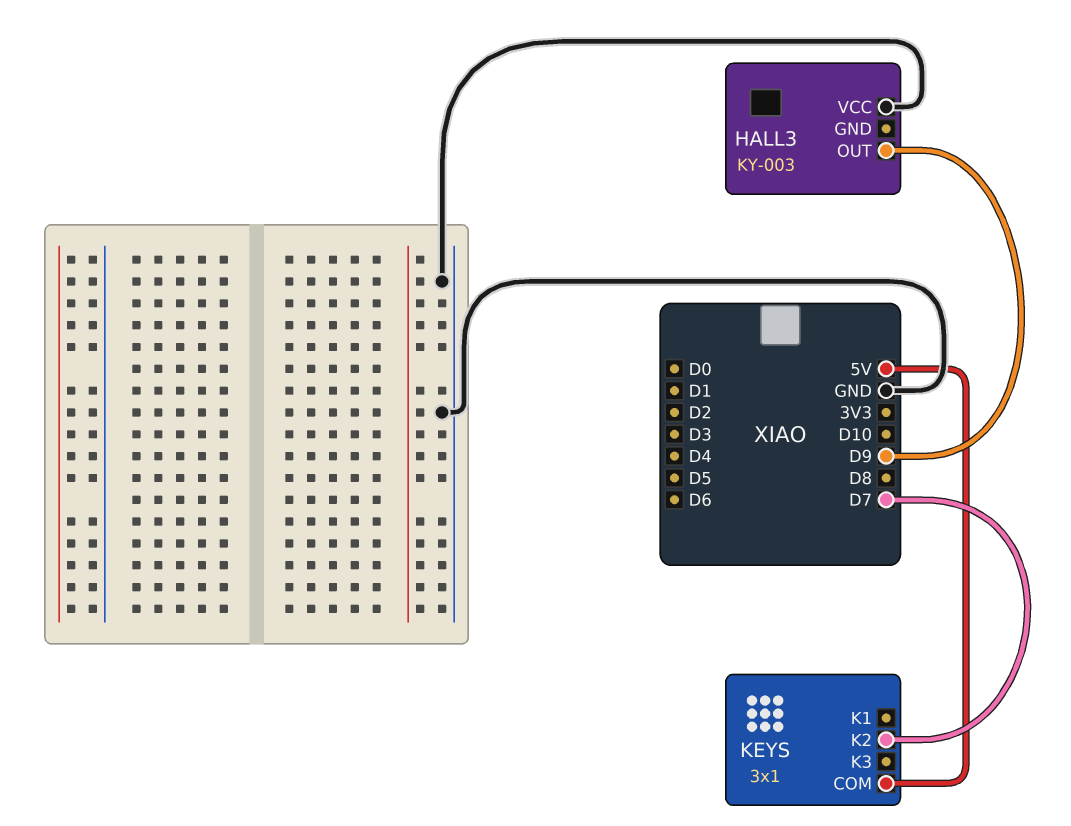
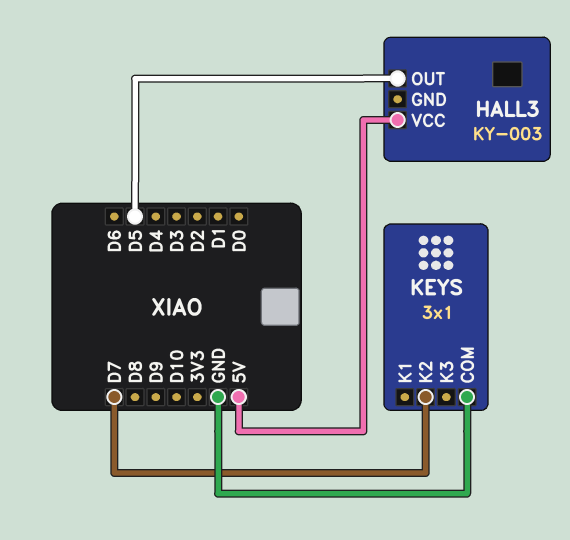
HALL3 pin OUT: D9 -> D5
HALL3 pin VCC: GND -> 5V
KEYS pin COM: 5V -> GND

